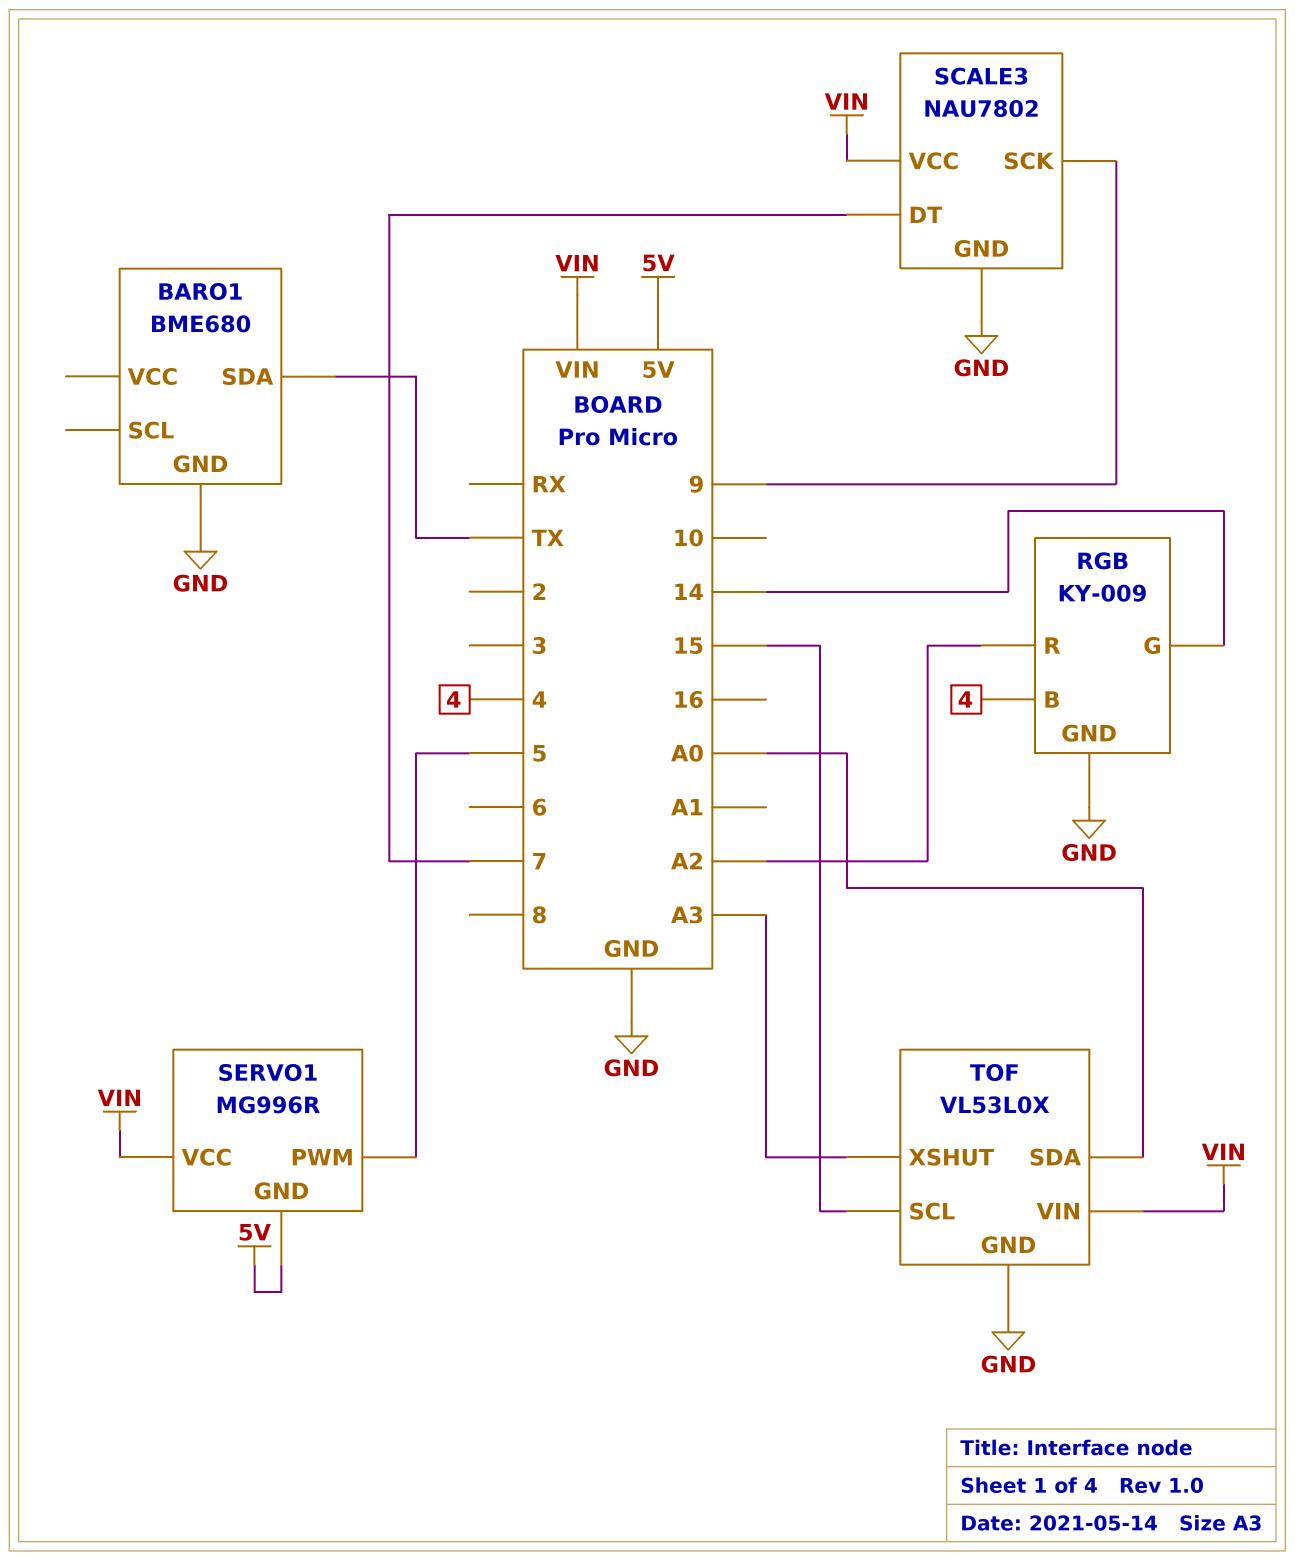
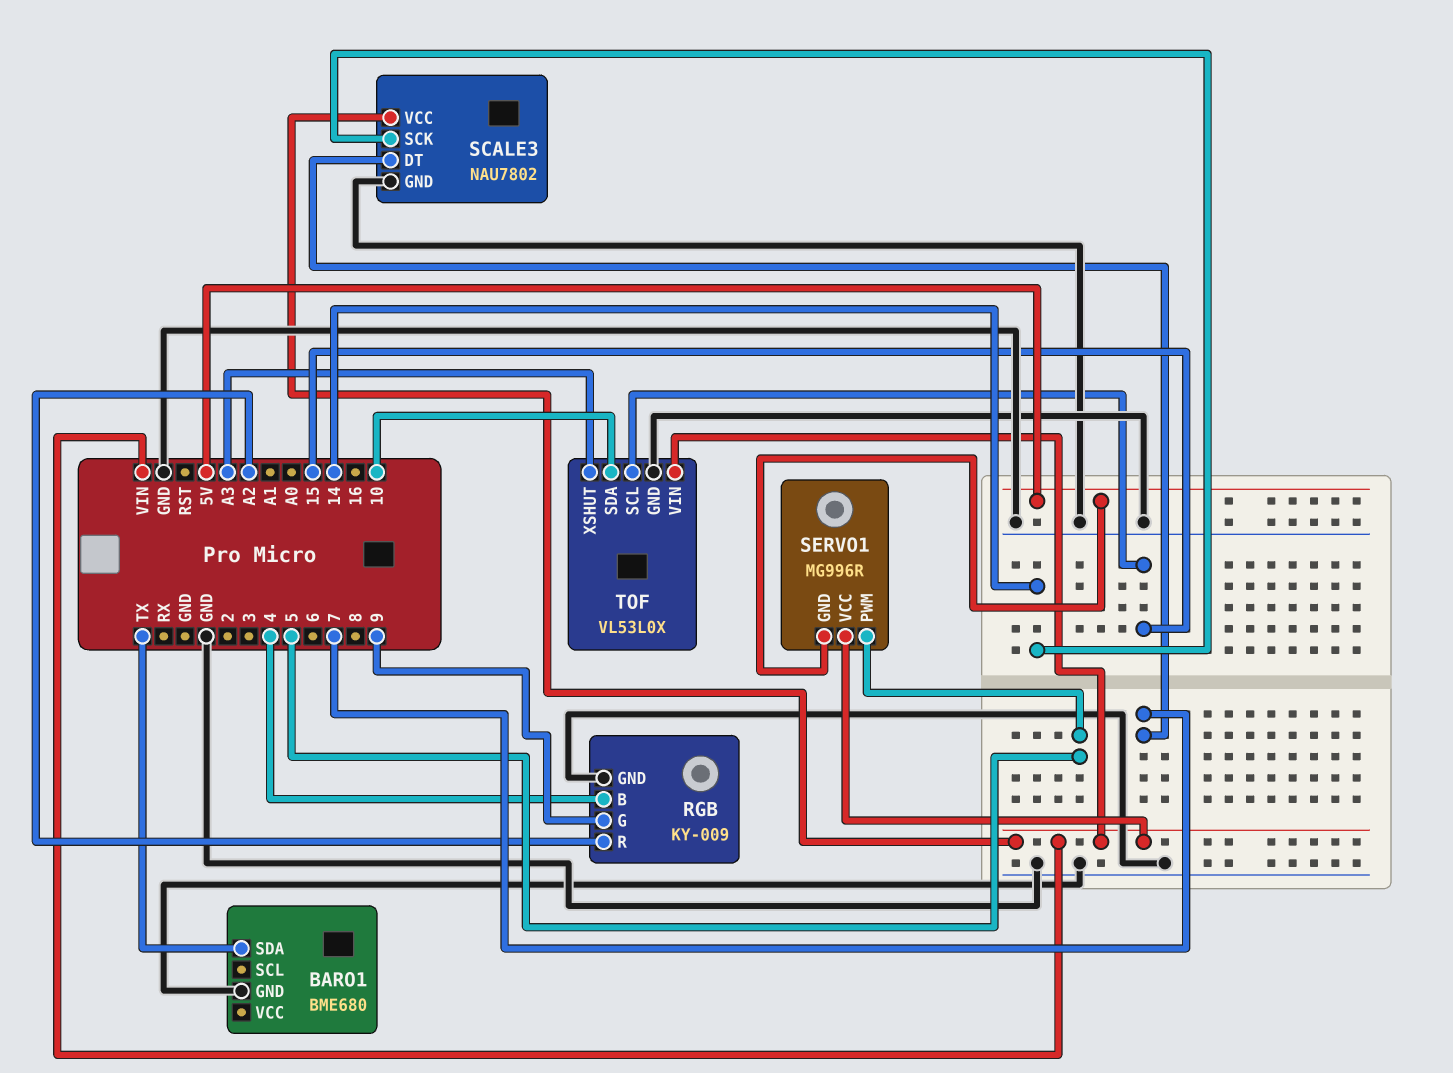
RGB pin G: 14 -> 9
SCALE3 pin SCK: 9 -> 14
TOF pin SDA: A0 -> 10

